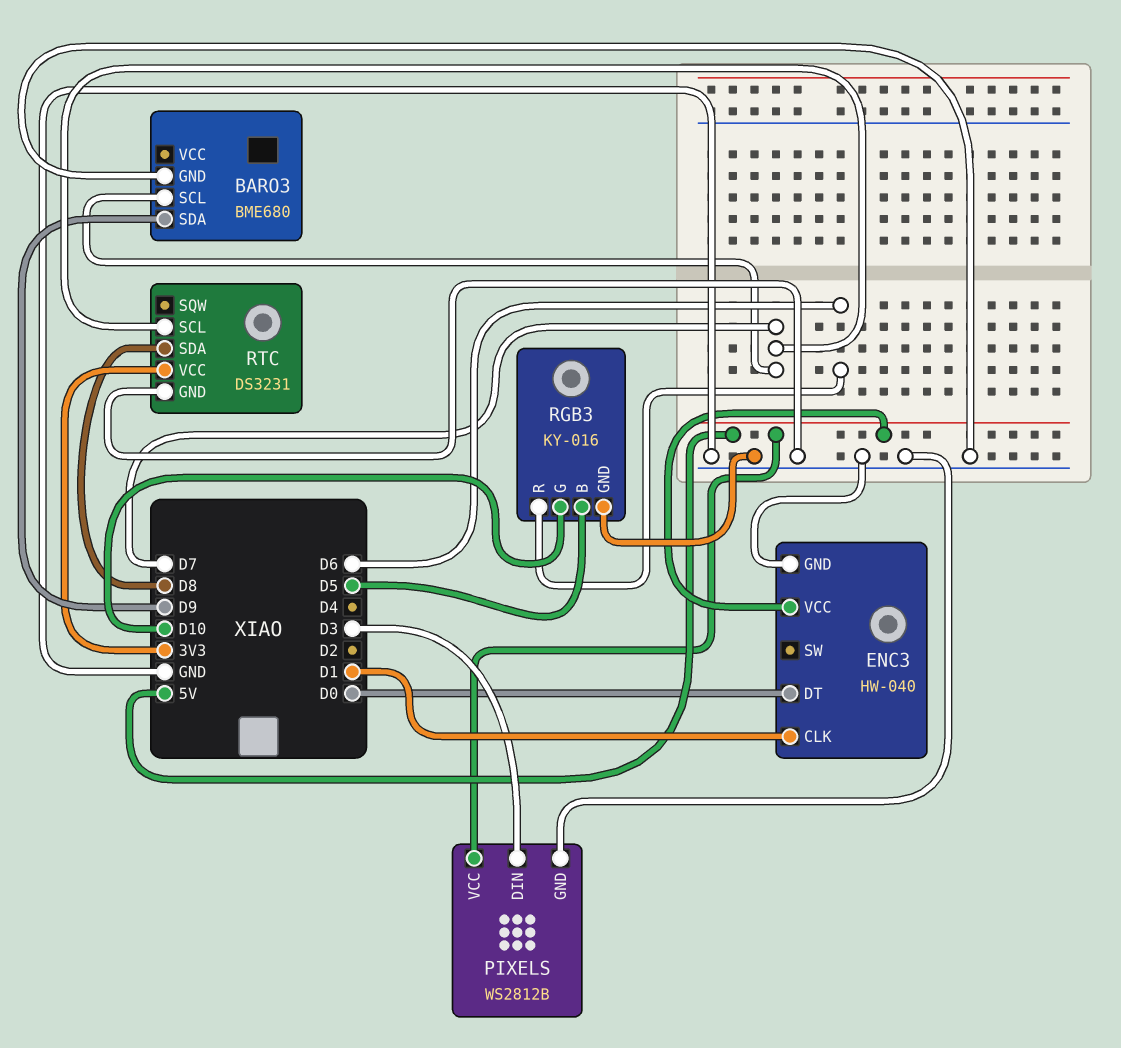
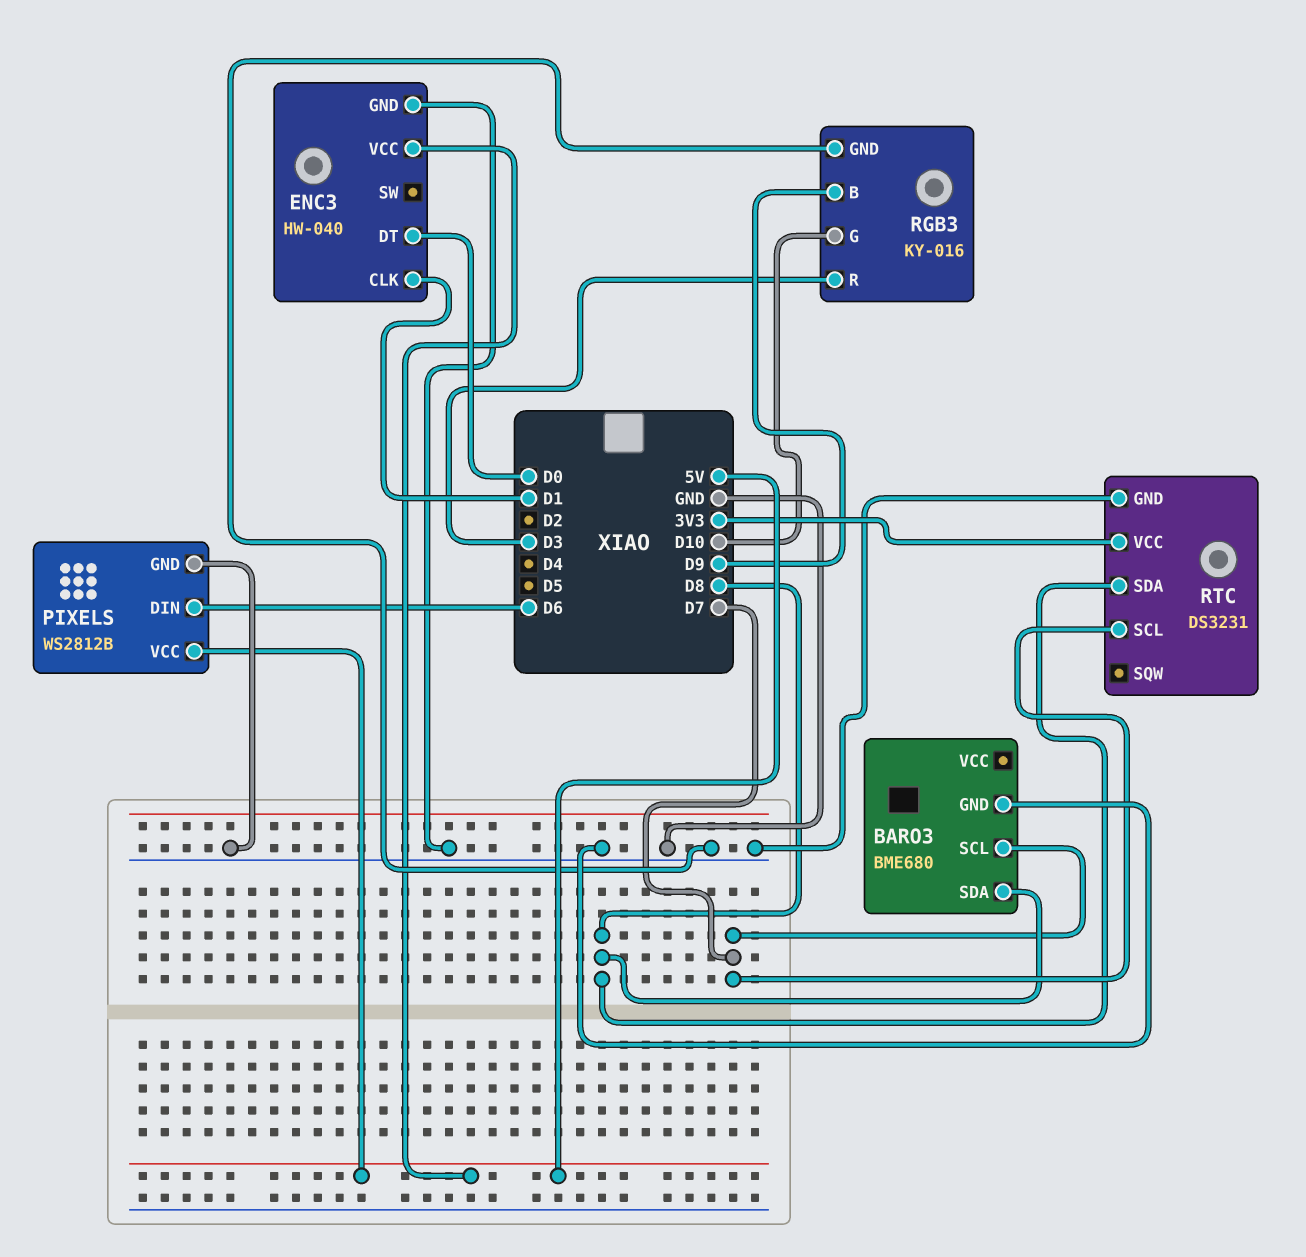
BARO3 pin SDA: D9 -> D8
PIXELS pin DIN: D3 -> D6
RGB3 pin B: D5 -> D9
RGB3 pin R: D6 -> D3

